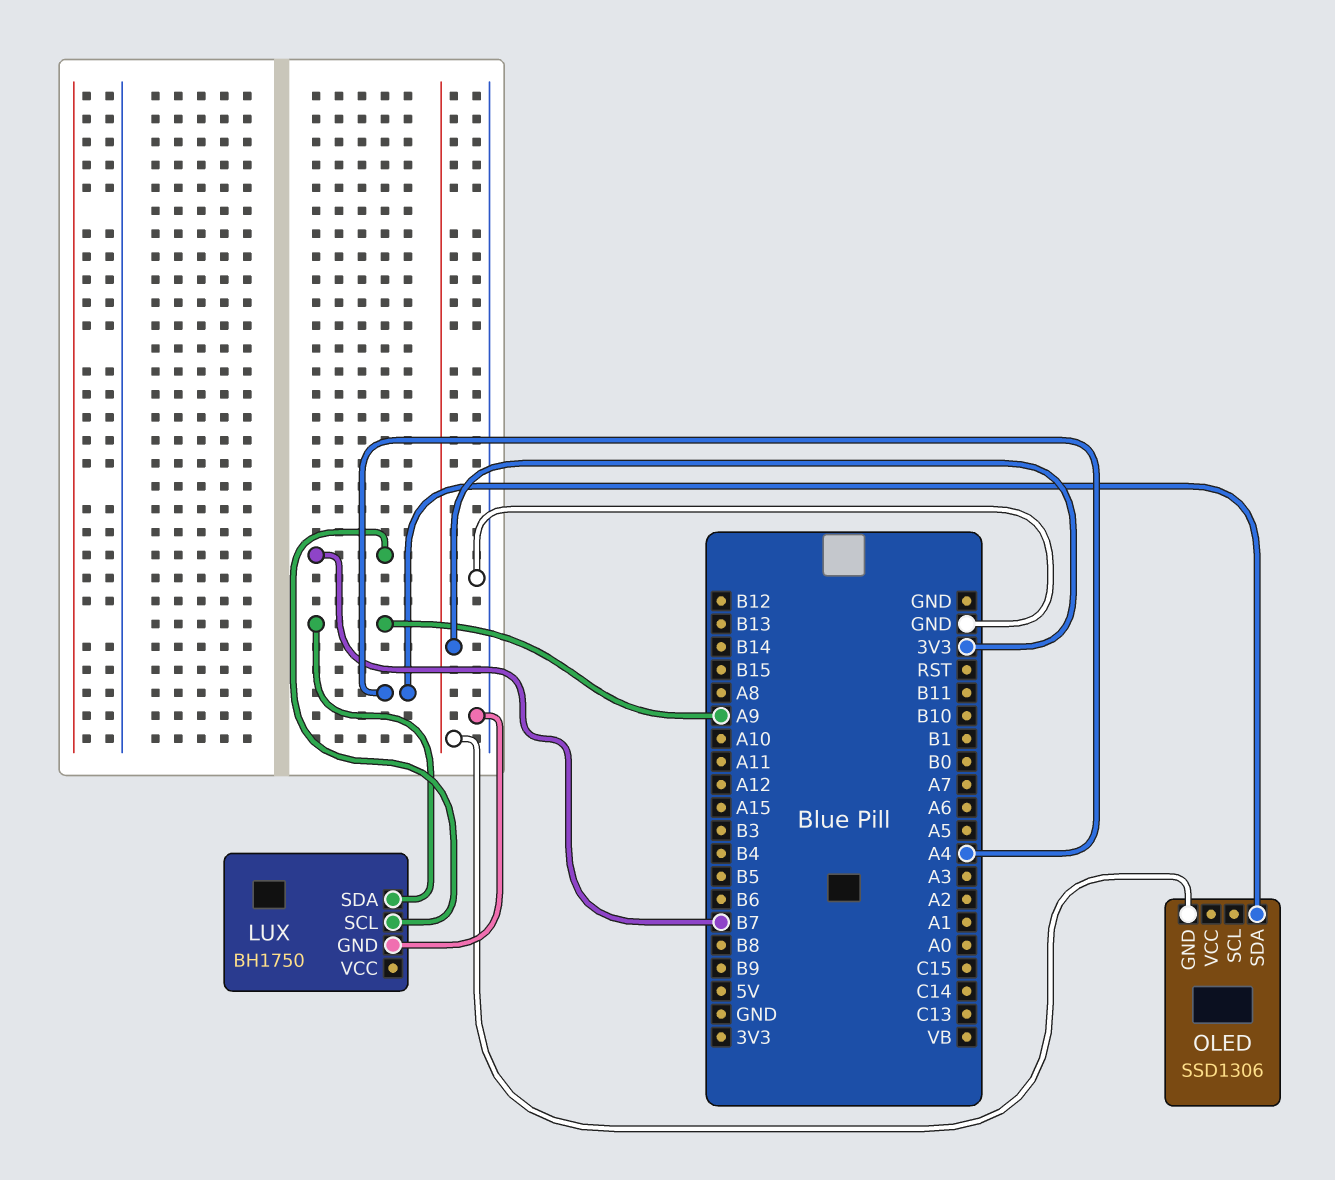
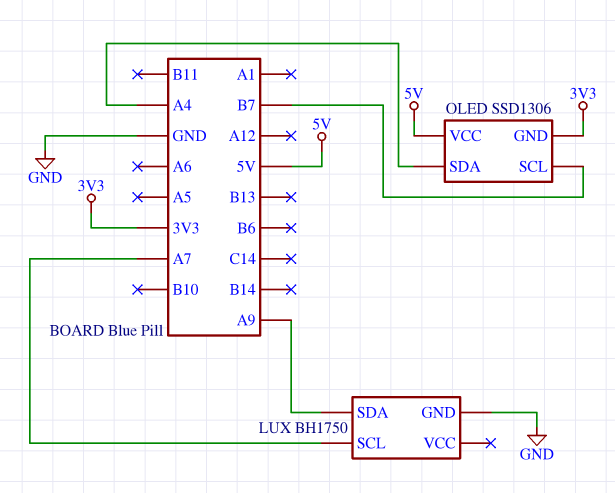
LUX pin SCL: B7 -> A7
OLED pin SCL: none -> B7
OLED pin VCC: none -> 5V

